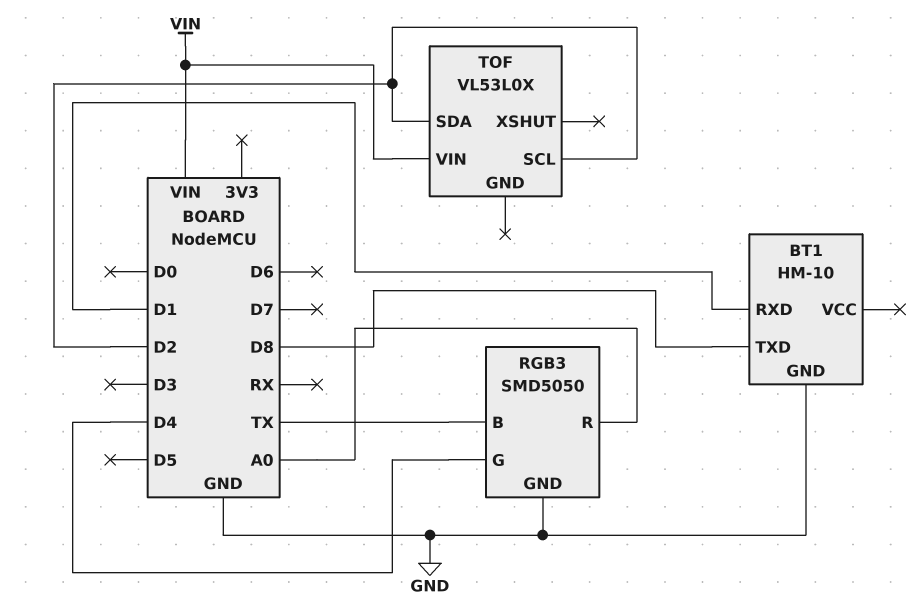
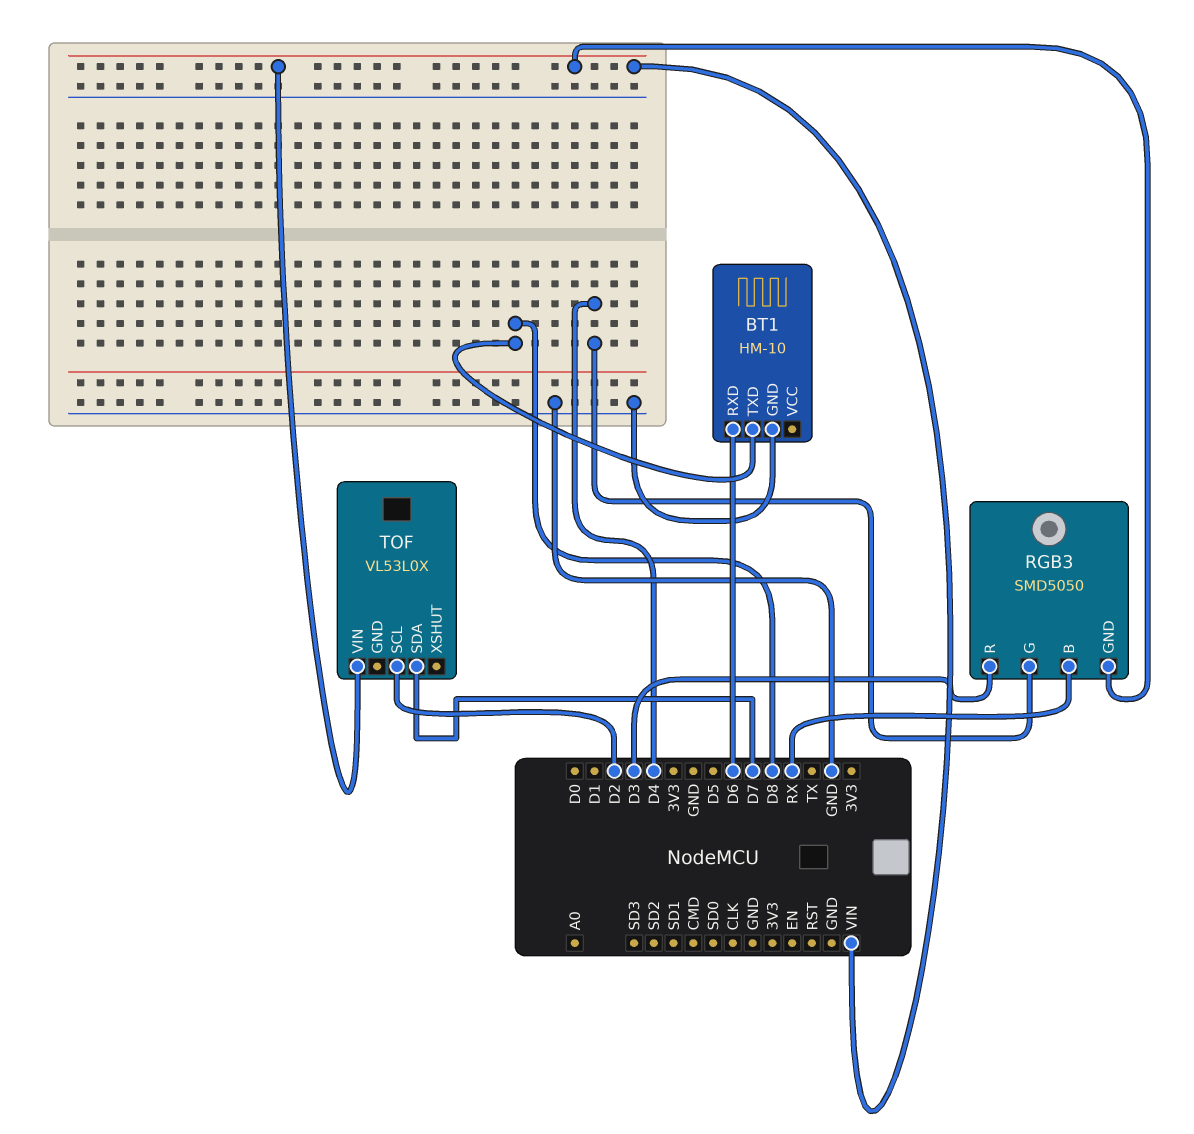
BT1 pin RXD: D1 -> D6
RGB3 pin B: TX -> RX
RGB3 pin GND: GND -> VIN
RGB3 pin R: A0 -> D3
TOF pin SDA: D2 -> D7

